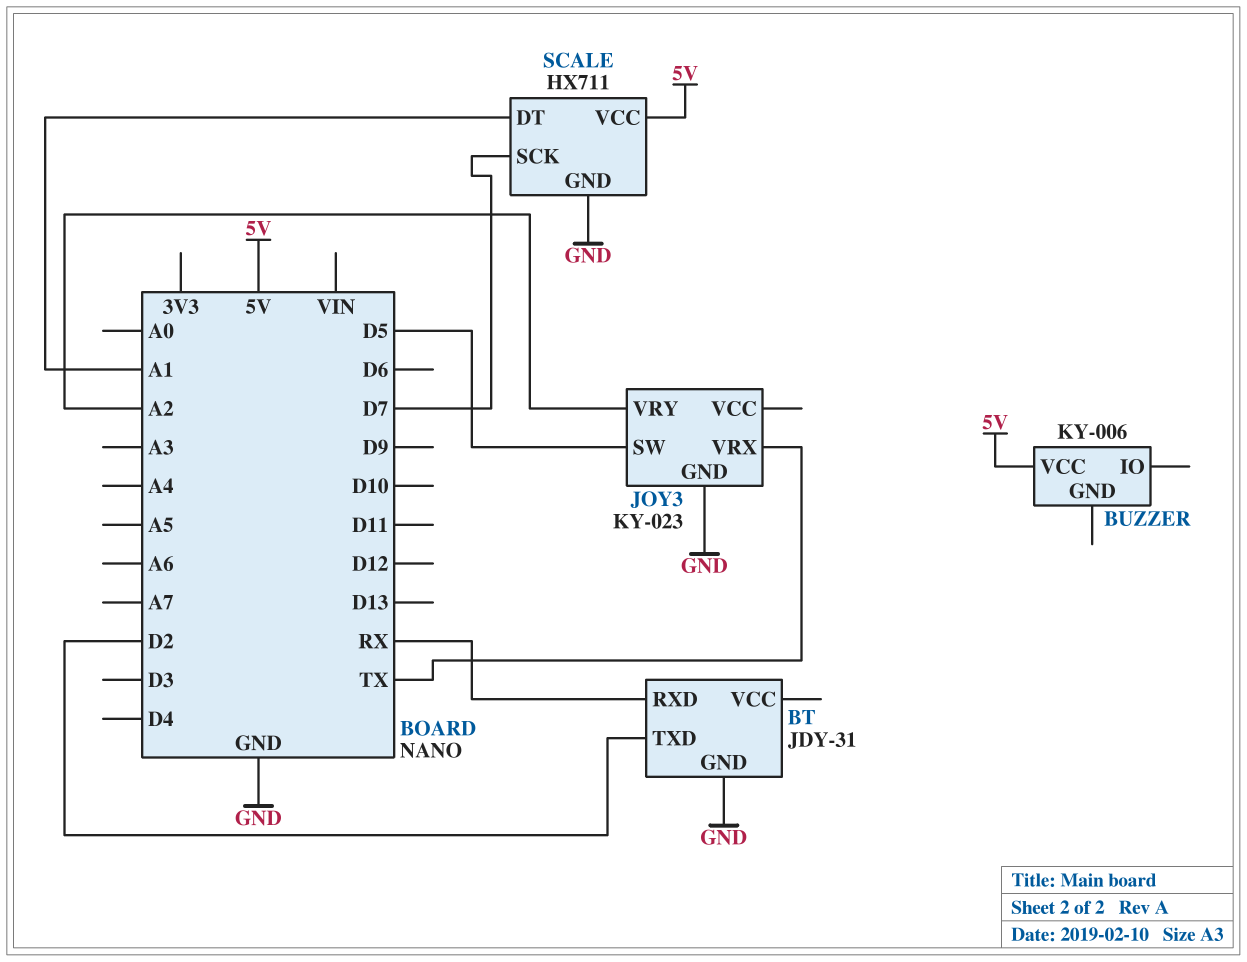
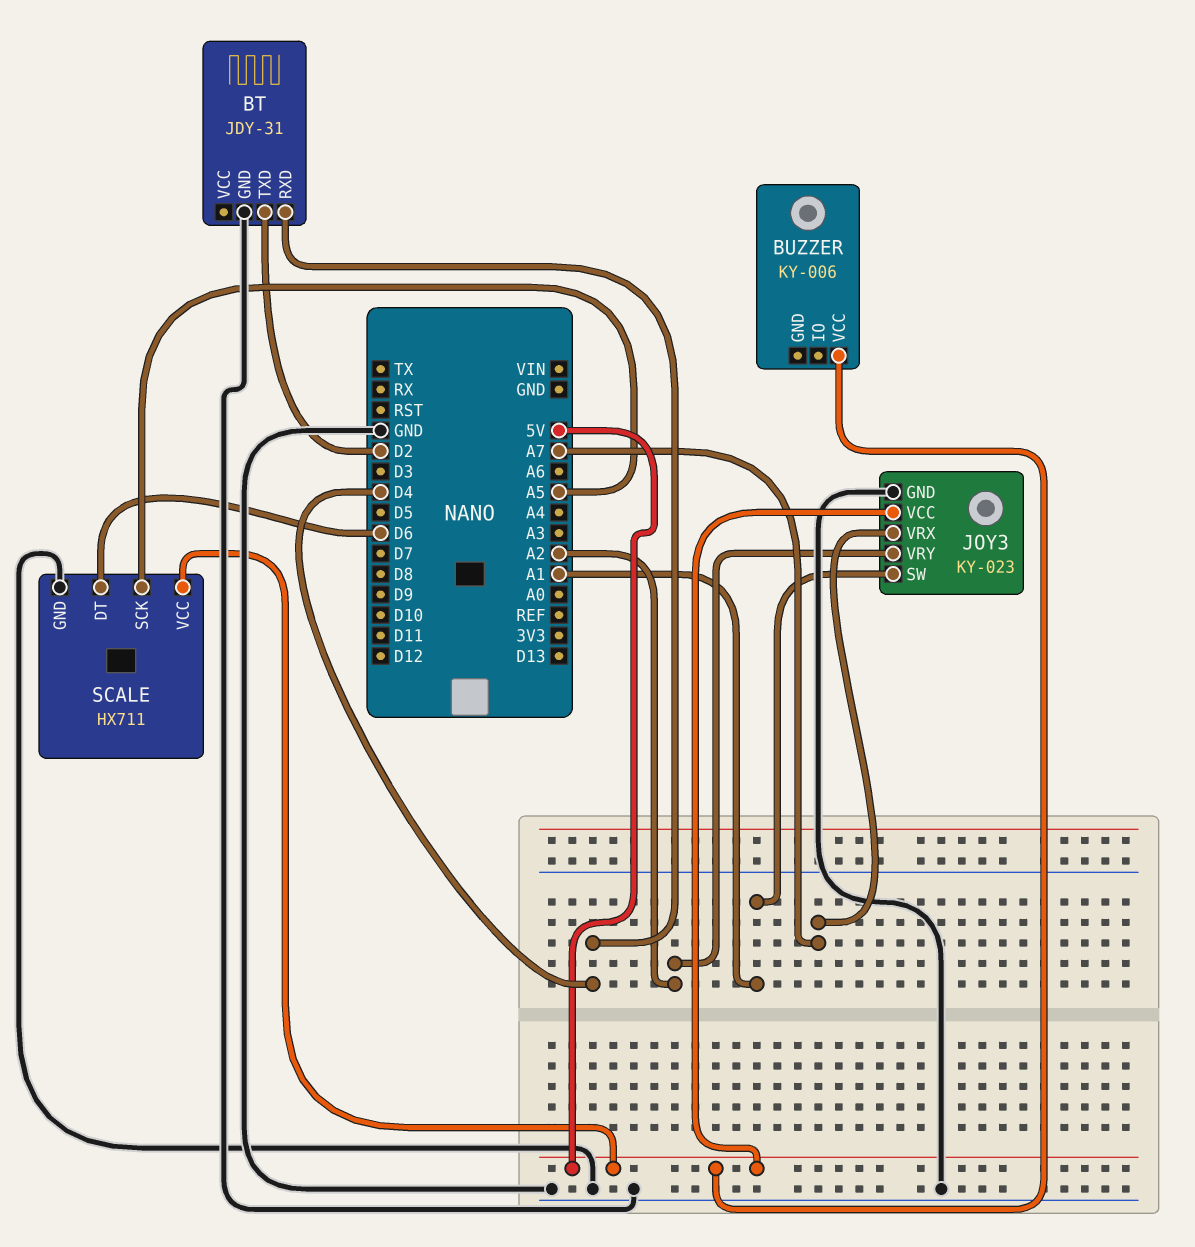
BT pin RXD: RX -> D4
JOY3 pin SW: D5 -> A1
JOY3 pin VCC: none -> 5V
JOY3 pin VRX: TX -> A7
SCALE pin DT: A1 -> D6
SCALE pin SCK: D7 -> A5

